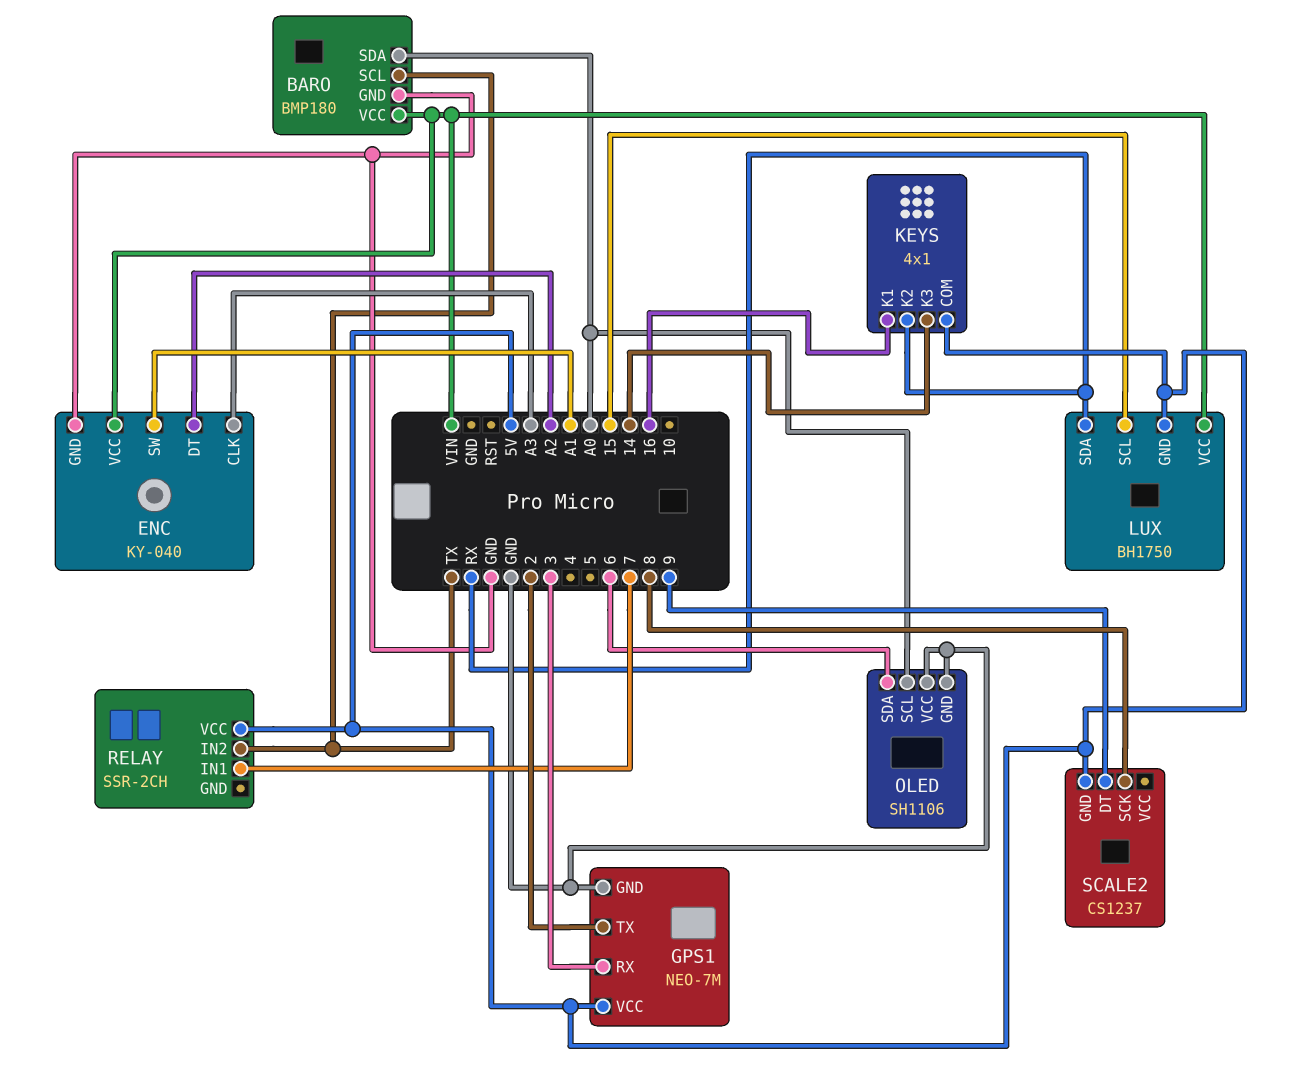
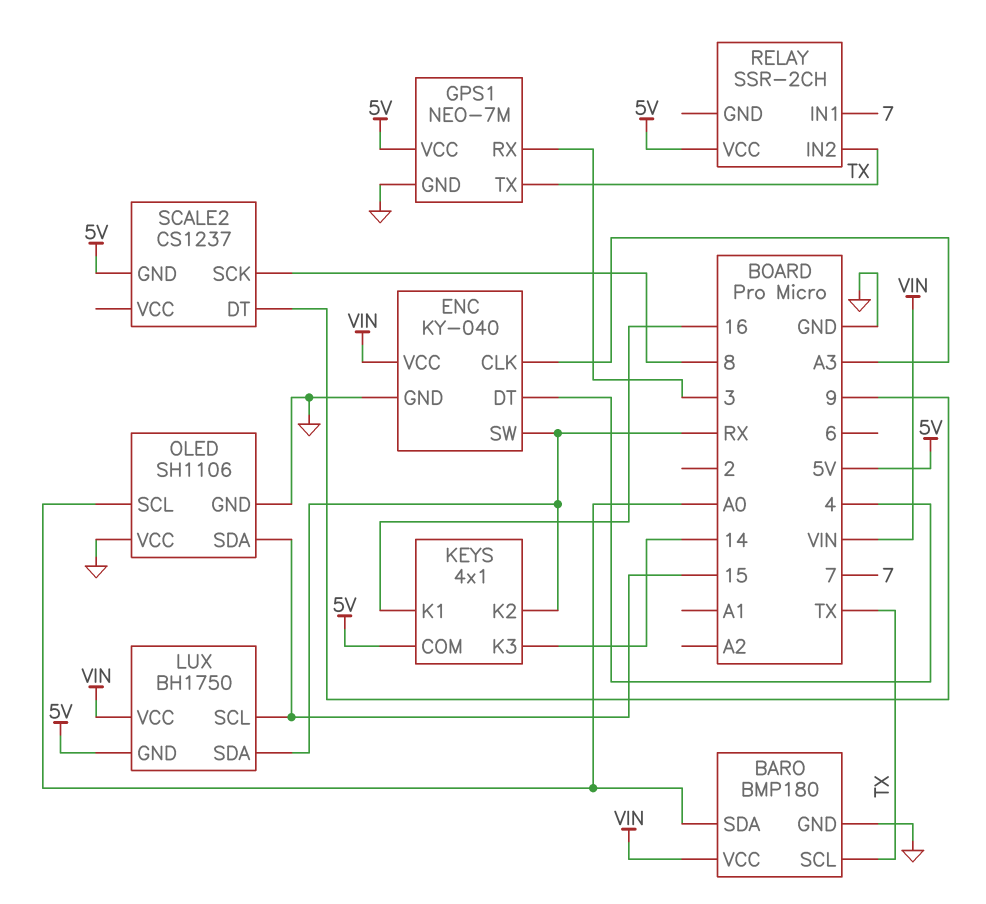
ENC pin DT: A2 -> 4
ENC pin SW: A1 -> RX
GPS1 pin TX: 2 -> TX
OLED pin SDA: 6 -> 15

